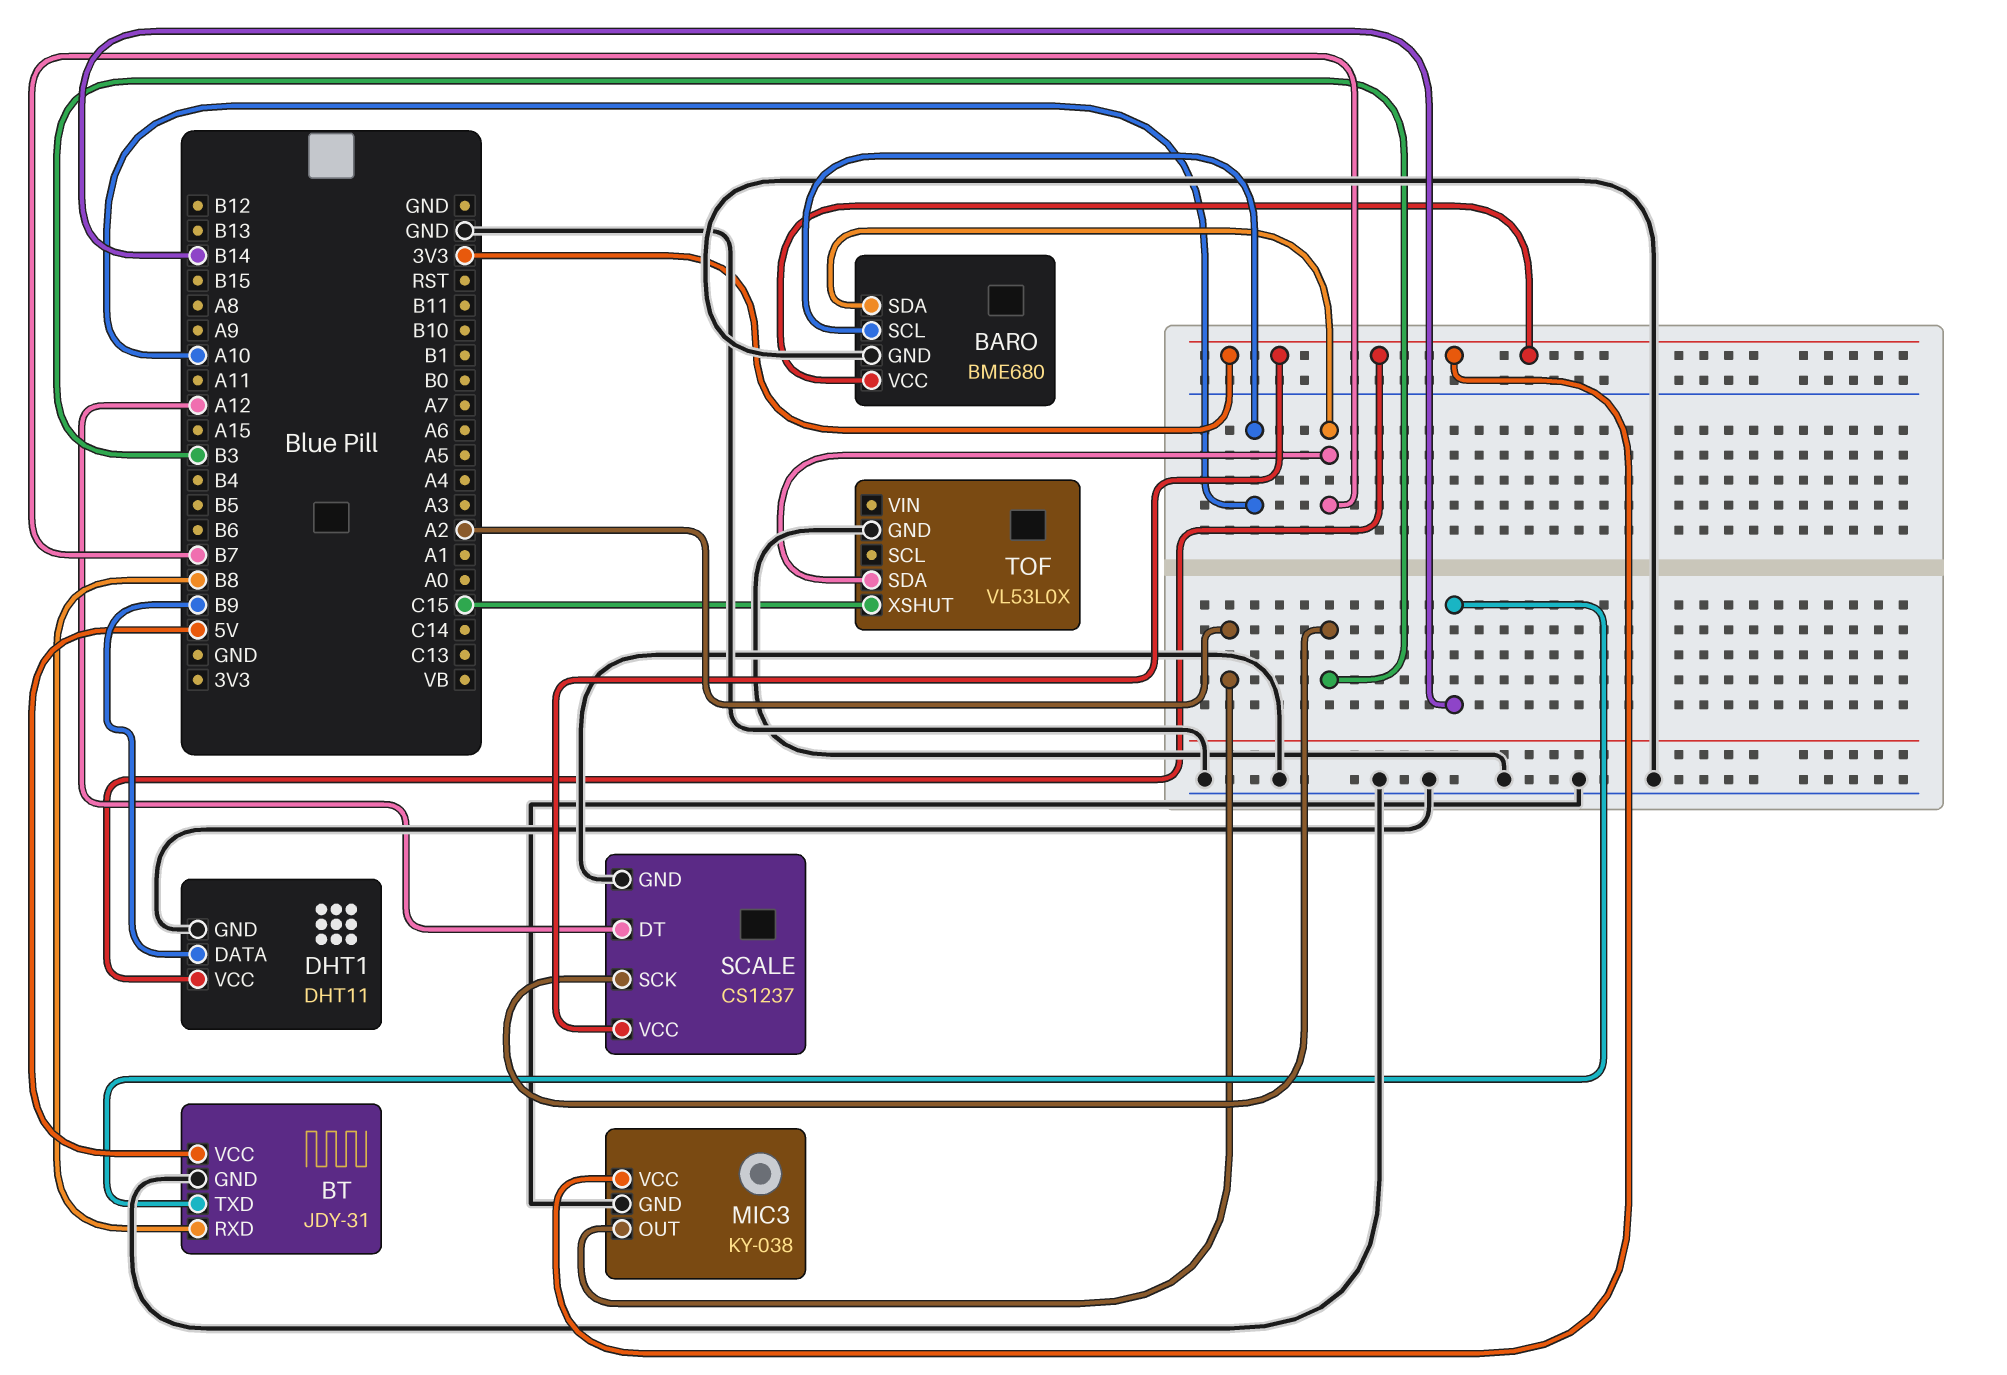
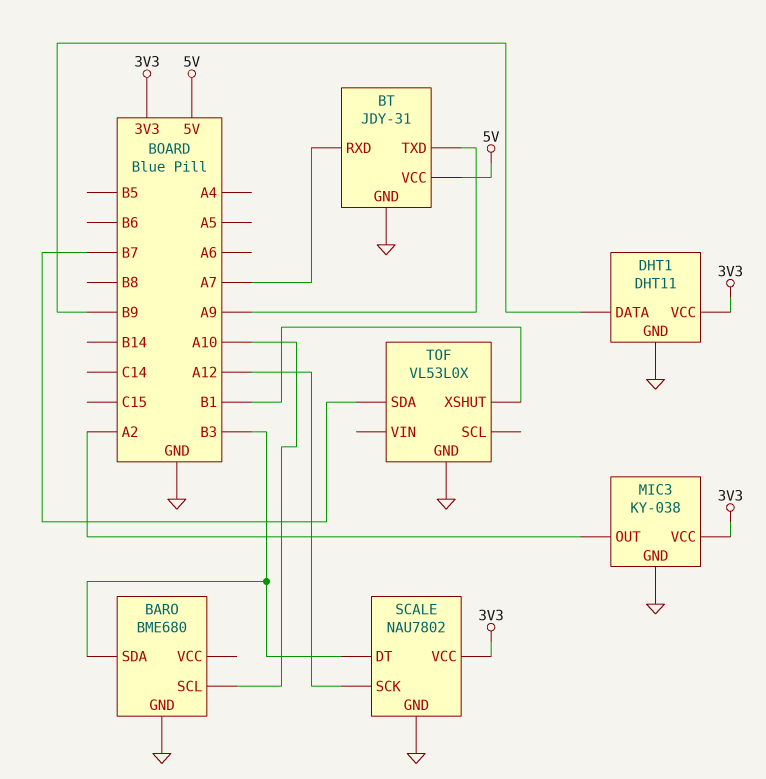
BARO pin SDA: B7 -> B3
BARO pin VCC: 3V3 -> none
BT pin RXD: B8 -> A7
BT pin TXD: B14 -> A9
SCALE: CS1237 -> NAU7802
SCALE pin DT: A12 -> B3
SCALE pin SCK: B3 -> A12
TOF pin XSHUT: C15 -> B1

